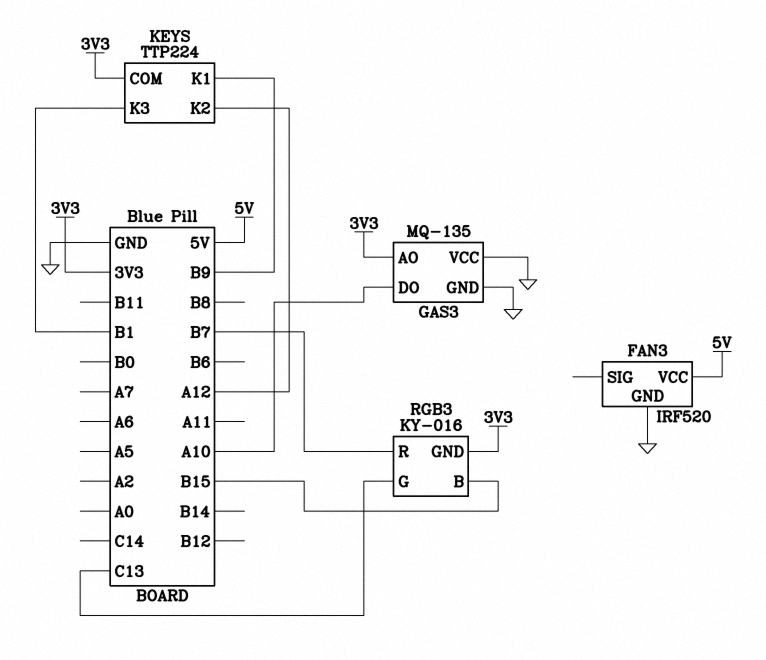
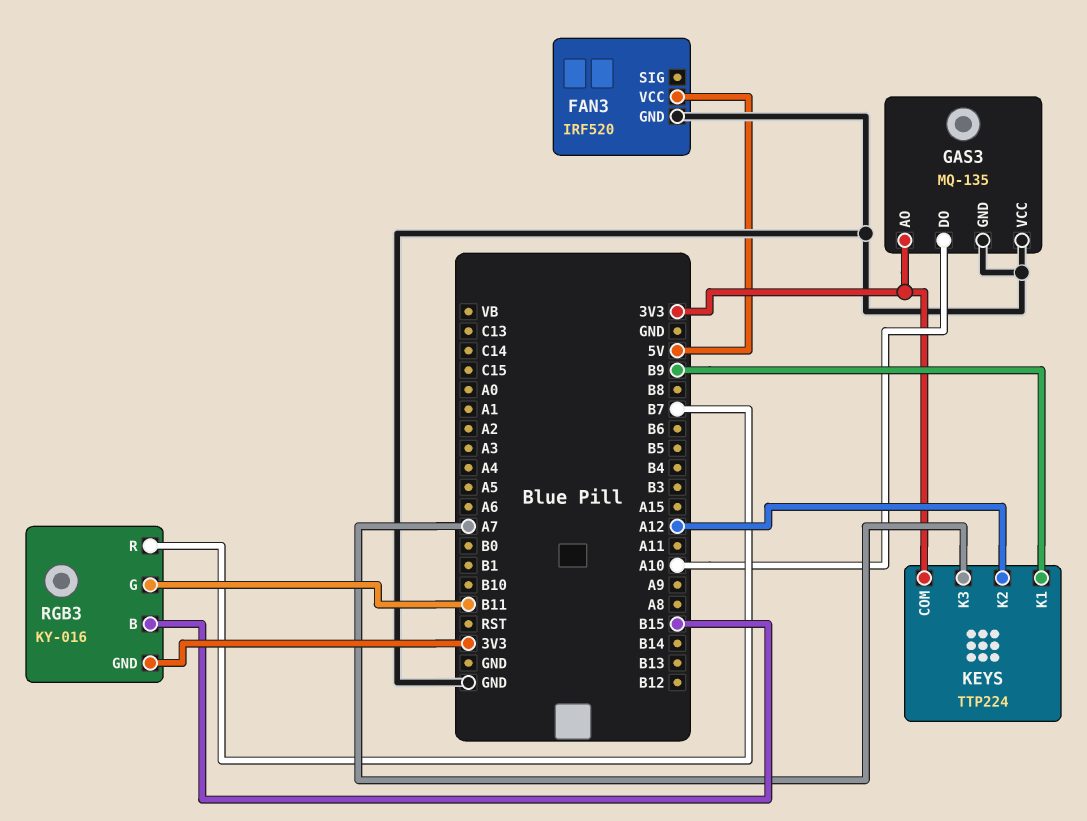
KEYS pin K3: B1 -> A7
RGB3 pin G: C13 -> B11

